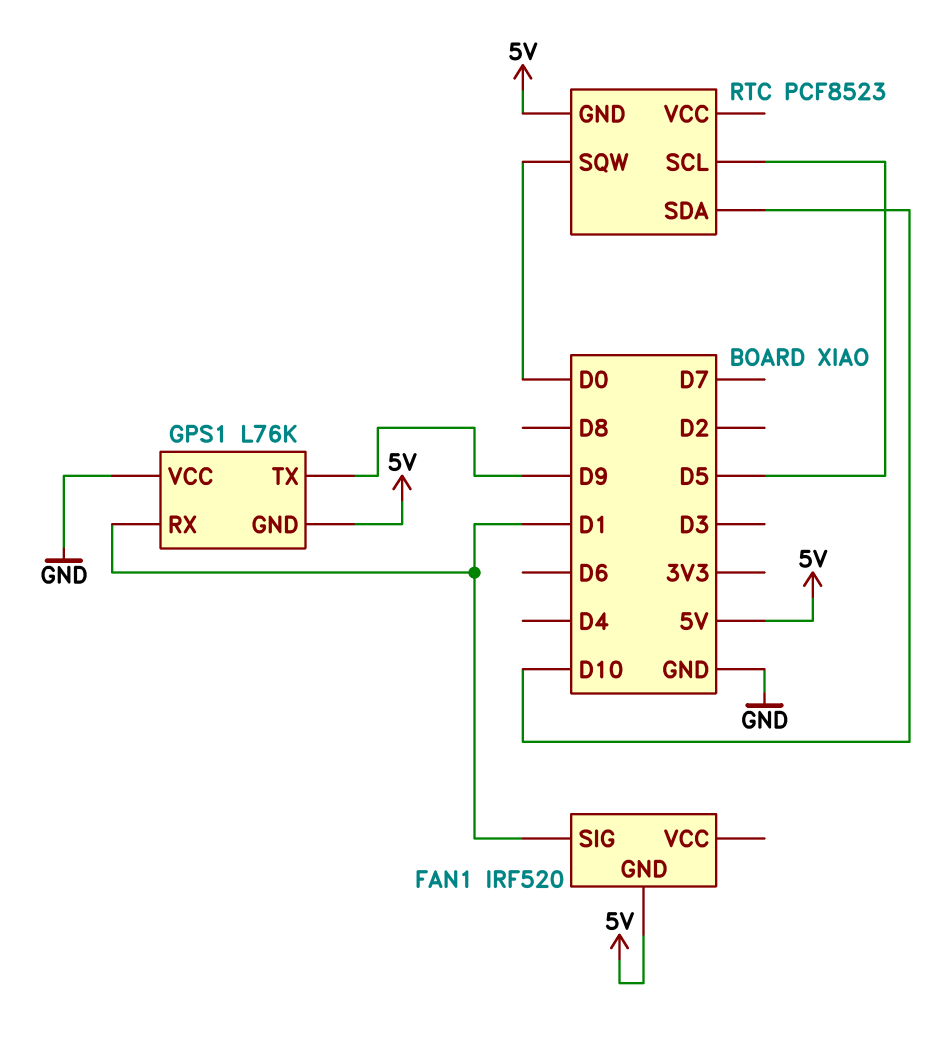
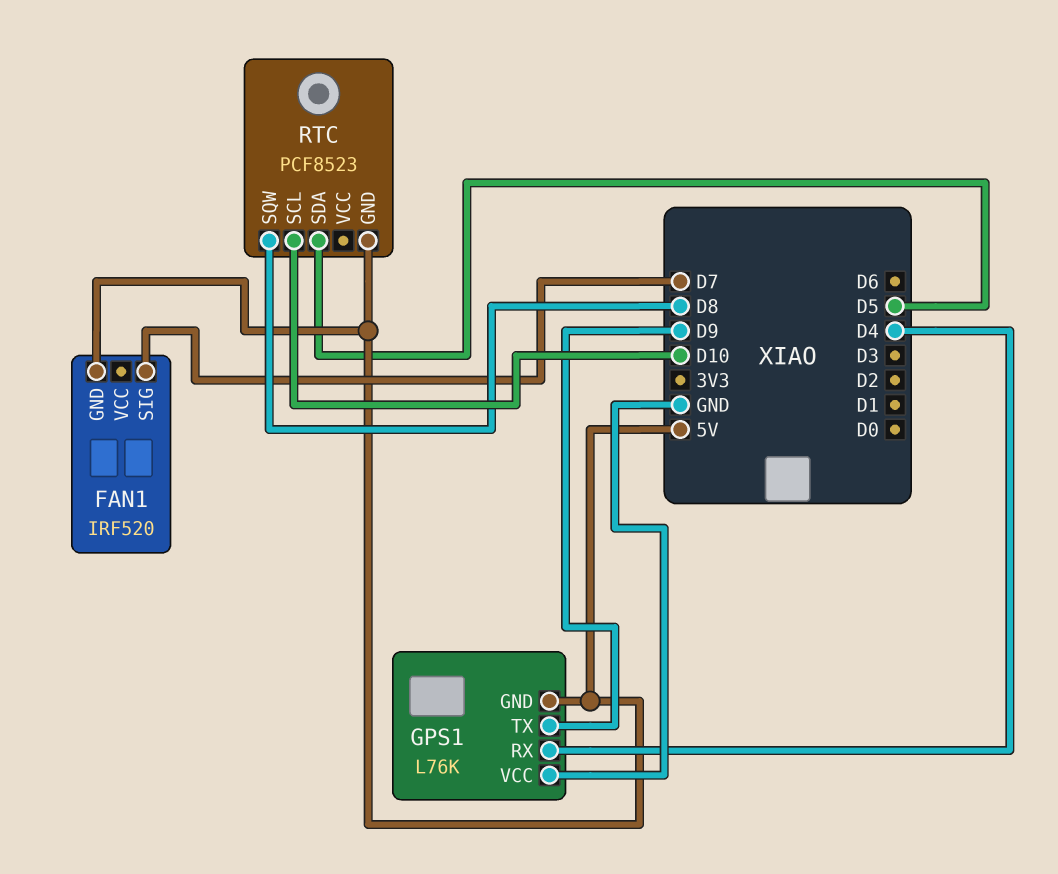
FAN1 pin SIG: D1 -> D7
GPS1 pin RX: D1 -> D4
RTC pin SCL: D5 -> D10
RTC pin SDA: D10 -> D5
RTC pin SQW: D0 -> D8

